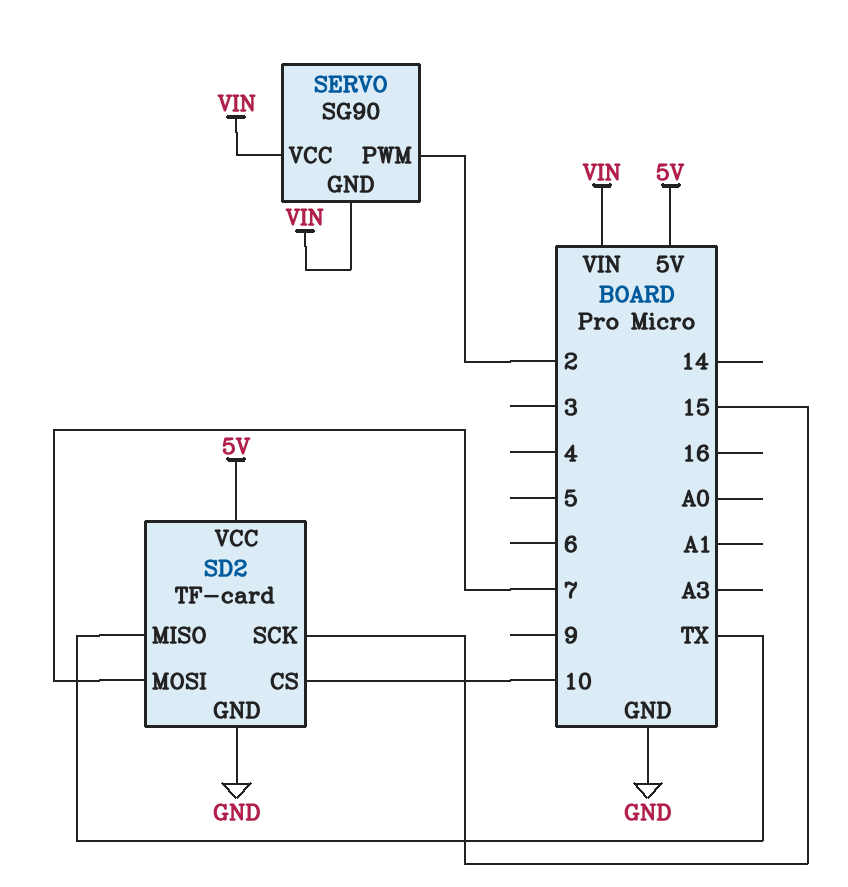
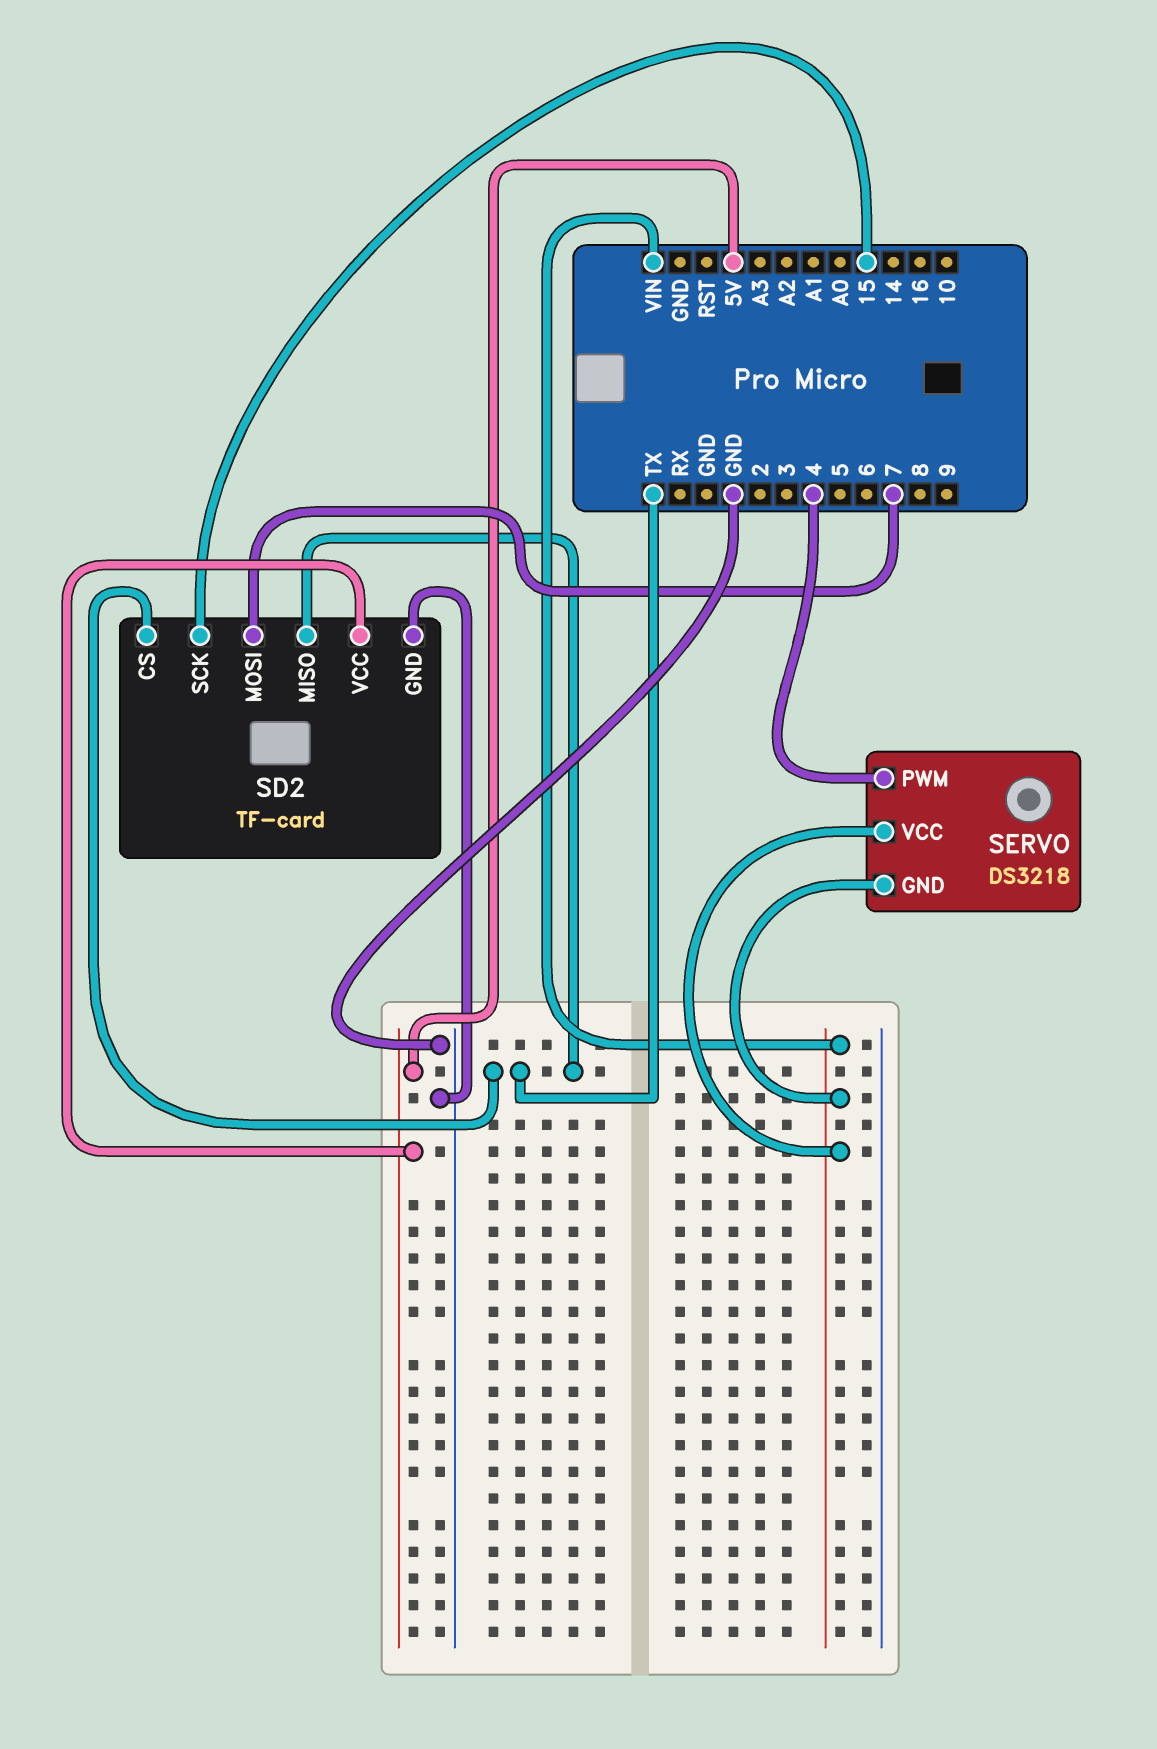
SD2 pin CS: 10 -> TX
SERVO: SG90 -> DS3218
SERVO pin PWM: 2 -> 4

